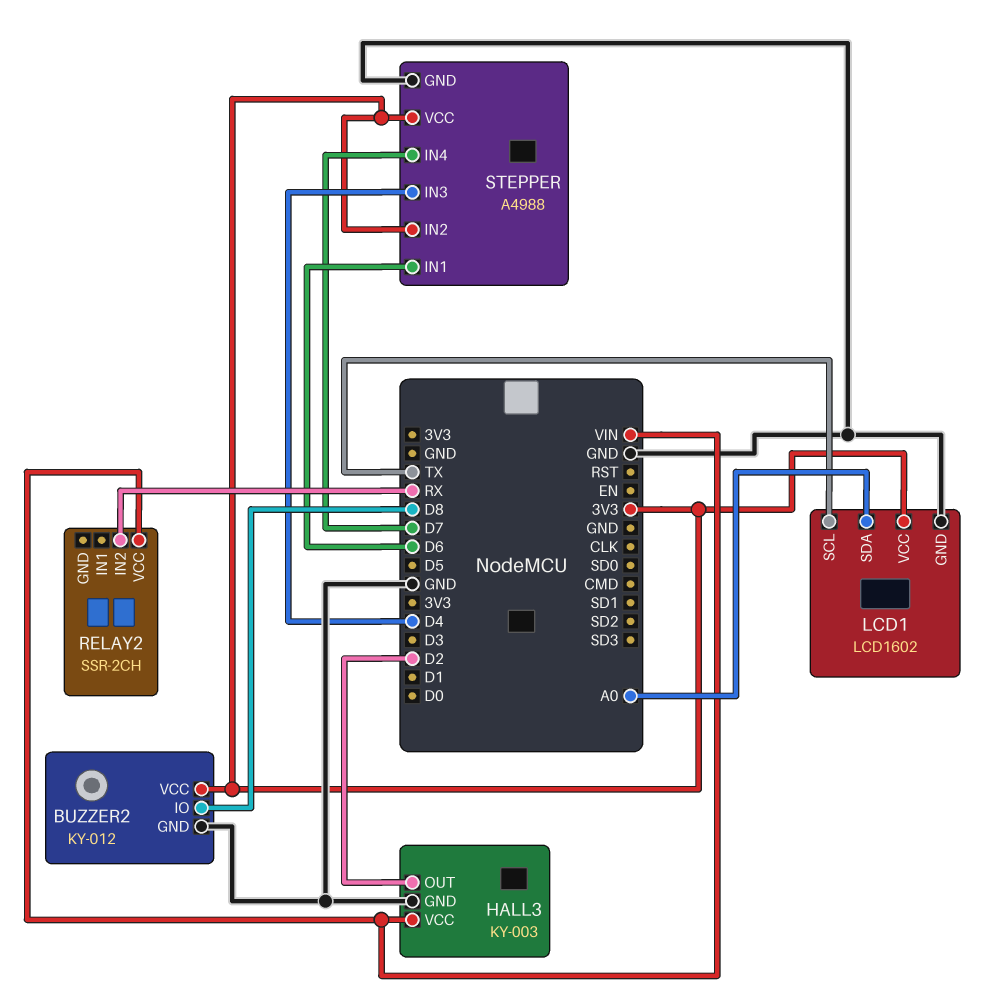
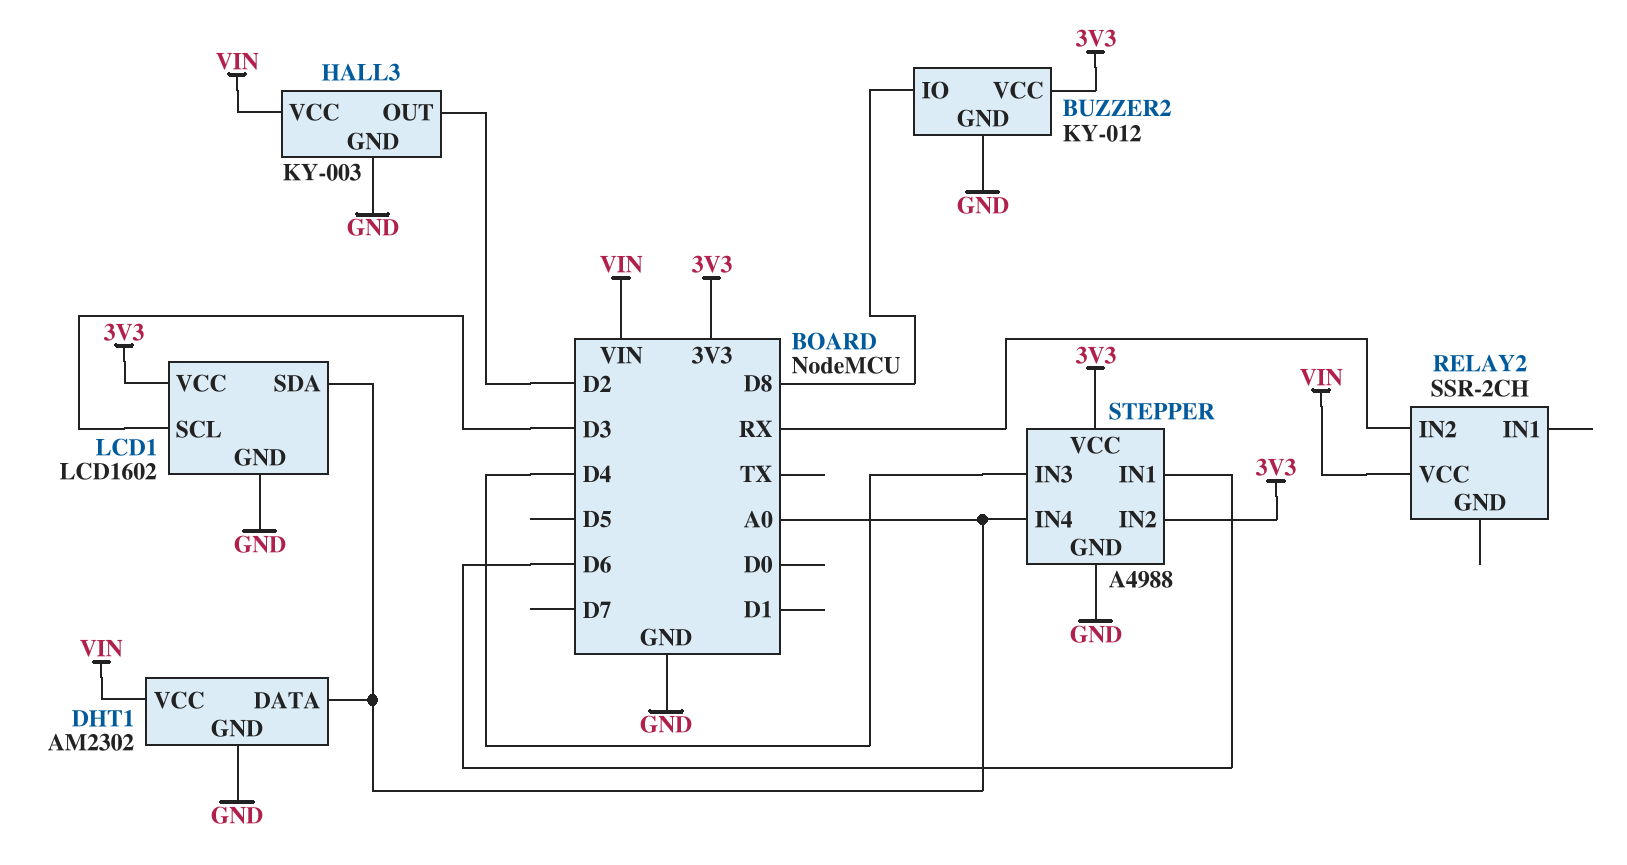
DHT1: none -> AM2302
DHT1 pin DATA: none -> A0
DHT1 pin GND: none -> GND
DHT1 pin VCC: none -> VIN
LCD1 pin SCL: TX -> D3
STEPPER pin IN4: D7 -> A0

